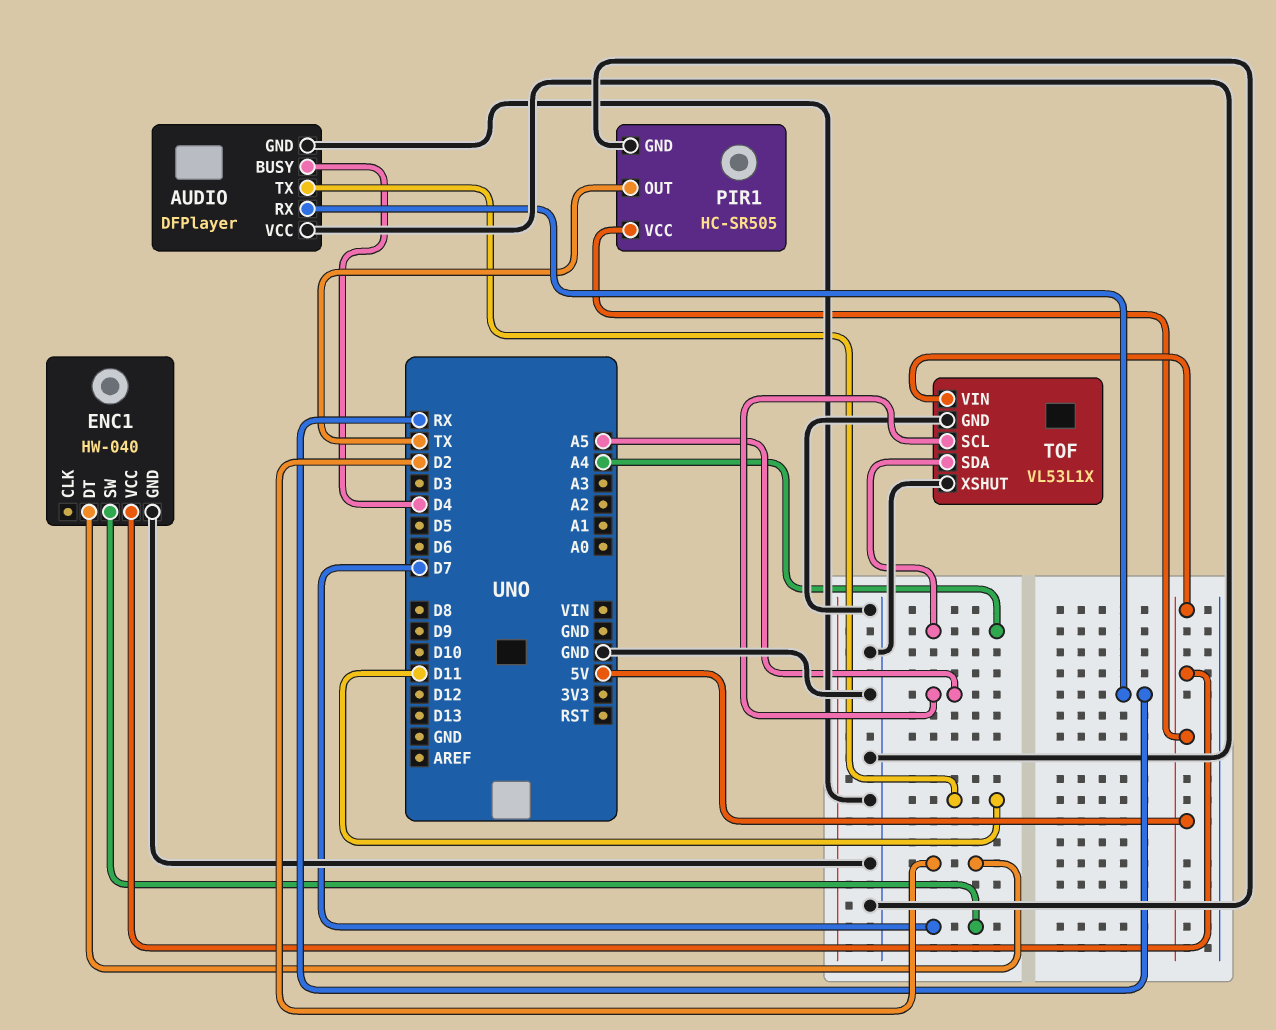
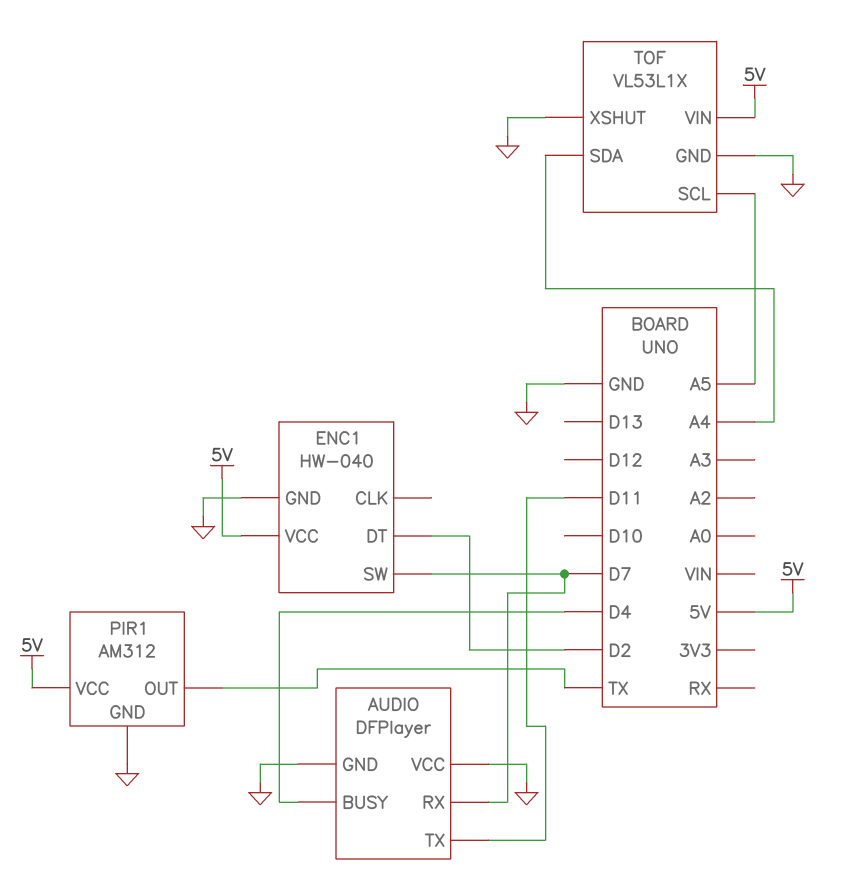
AUDIO pin RX: RX -> D7
PIR1: HC-SR505 -> AM312

